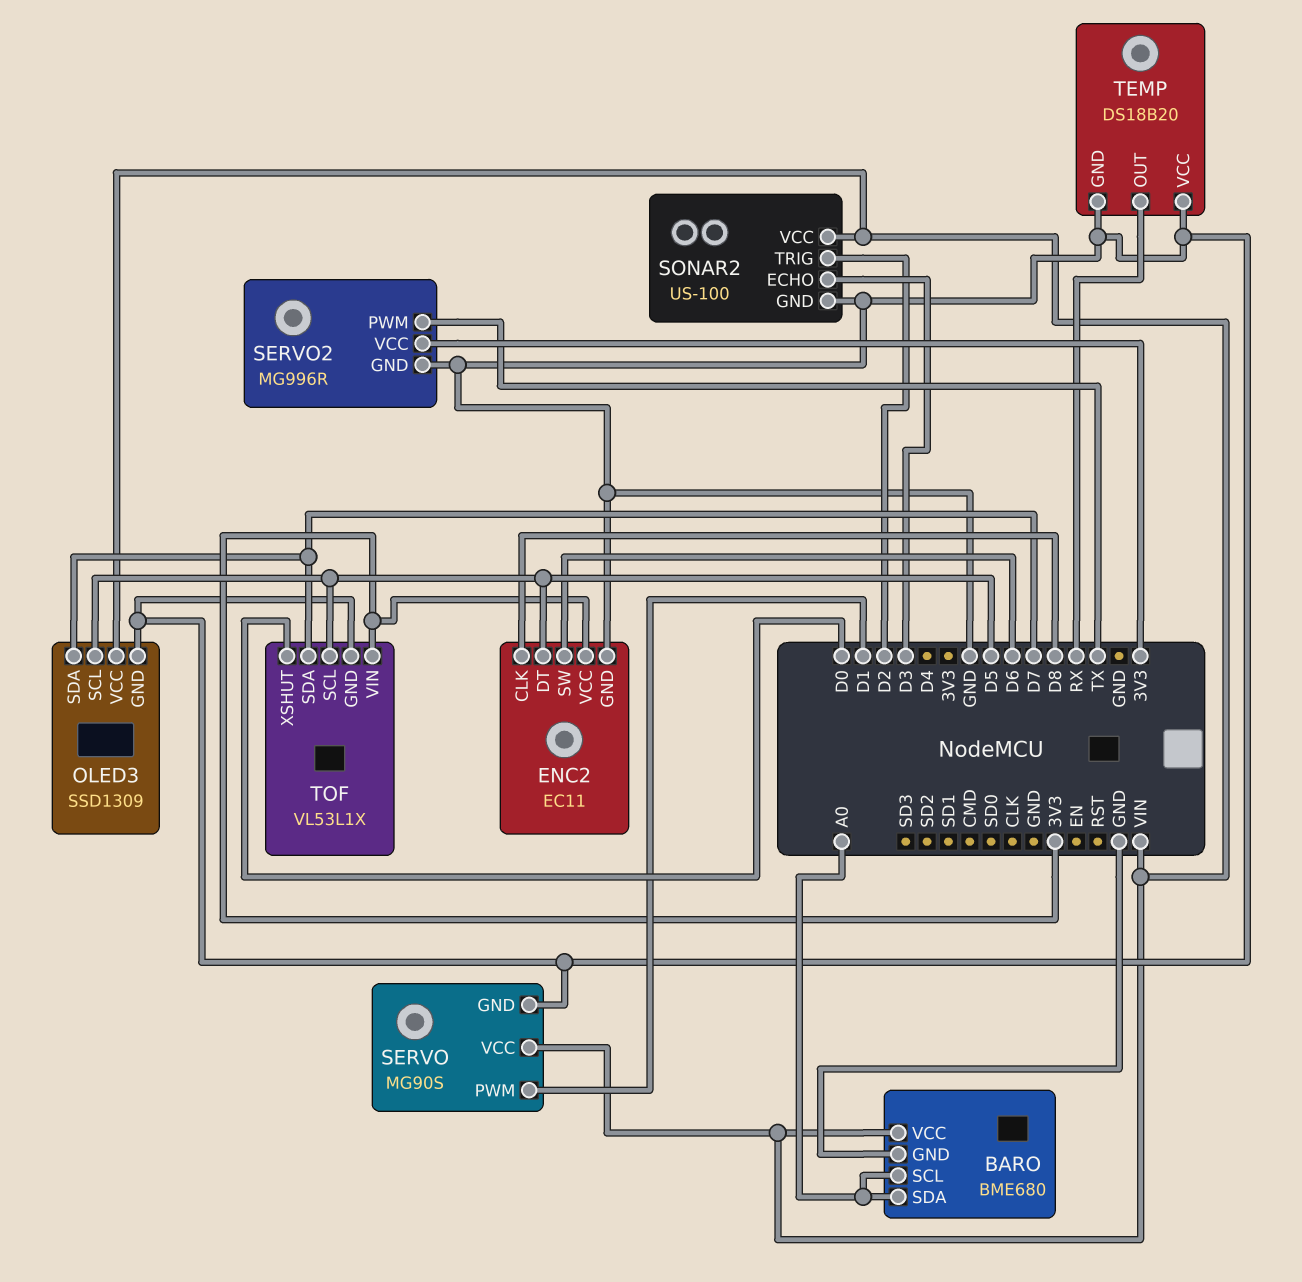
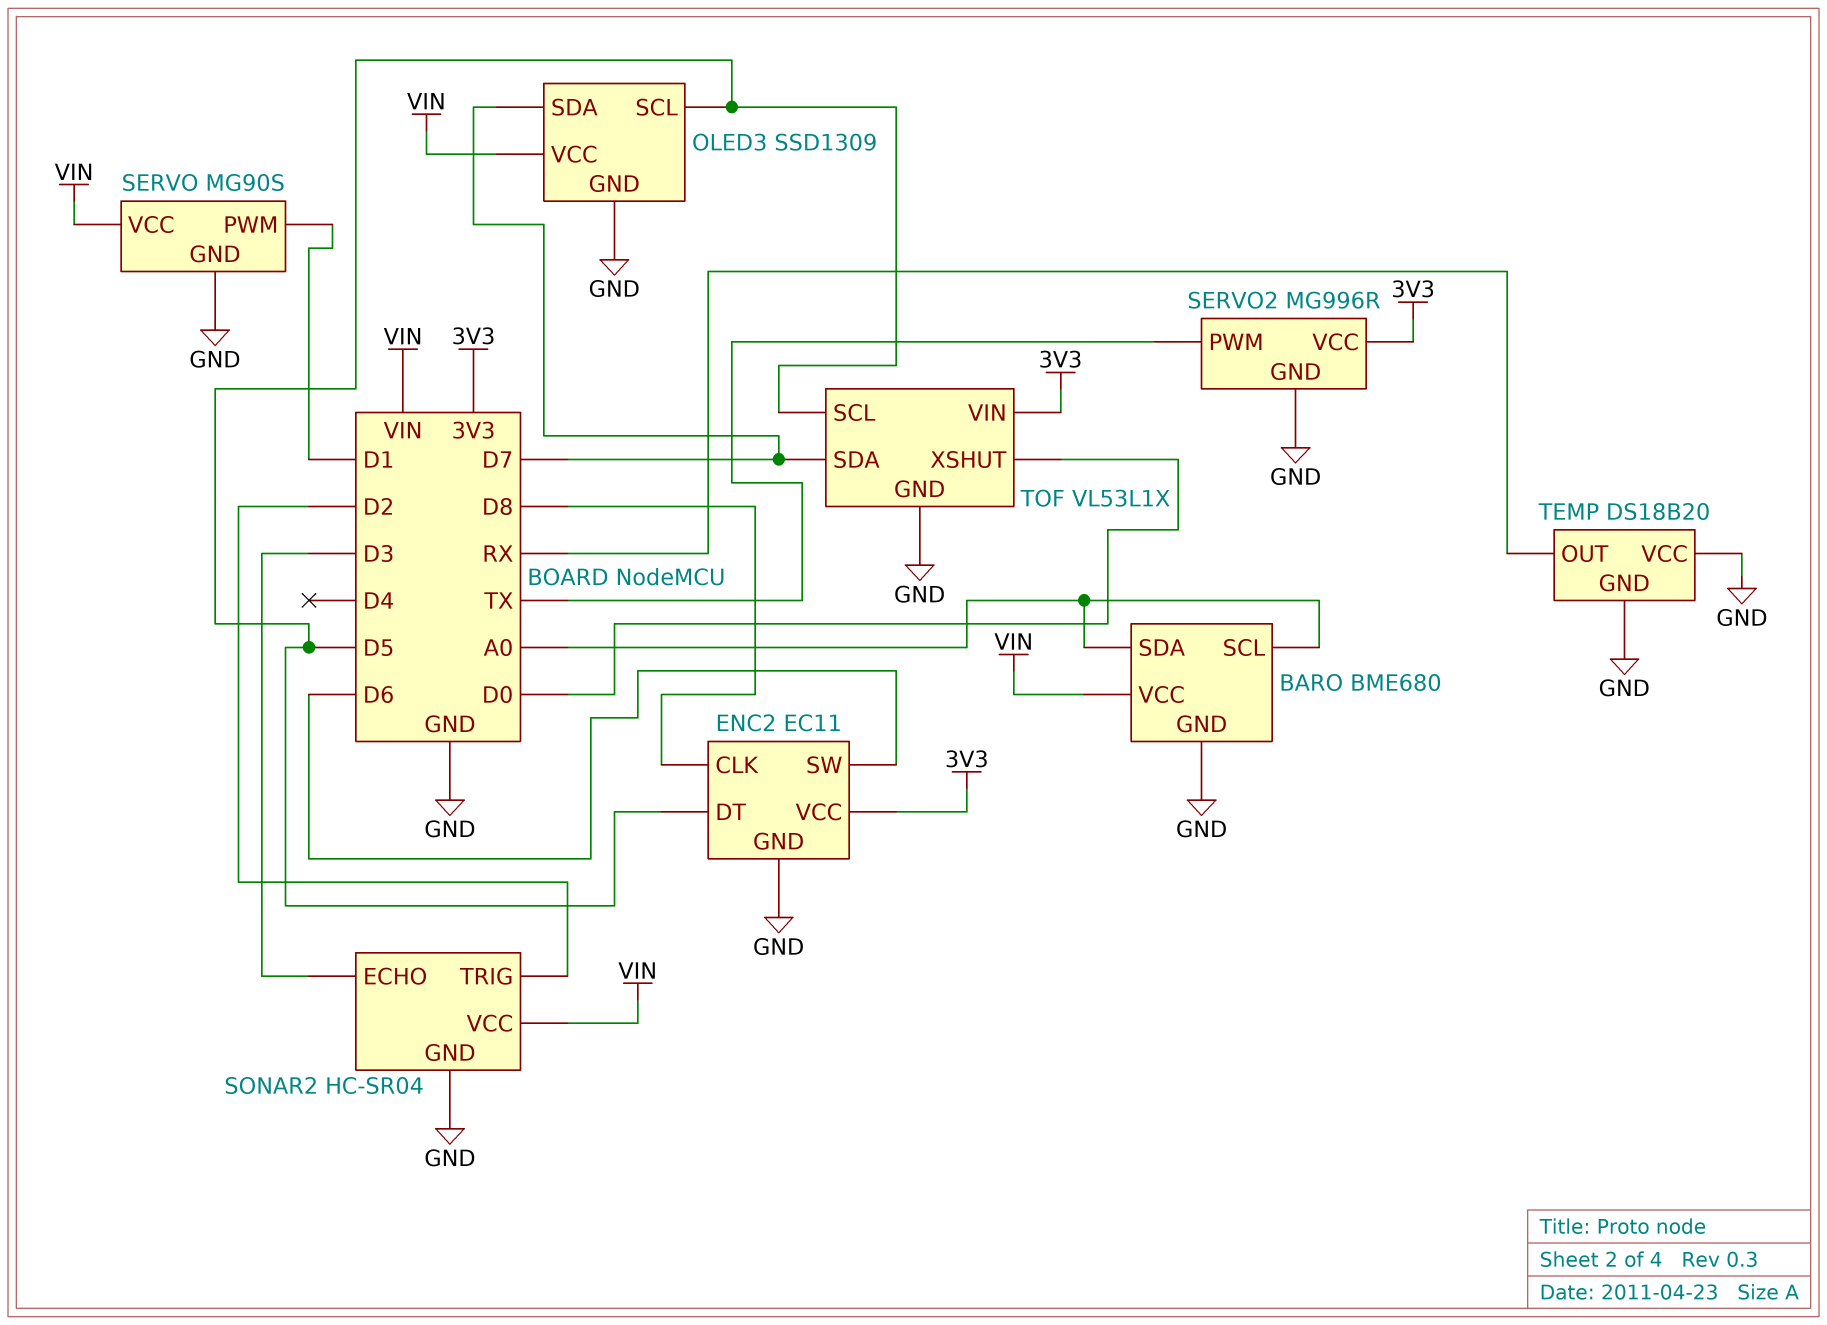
SONAR2: US-100 -> HC-SR04

